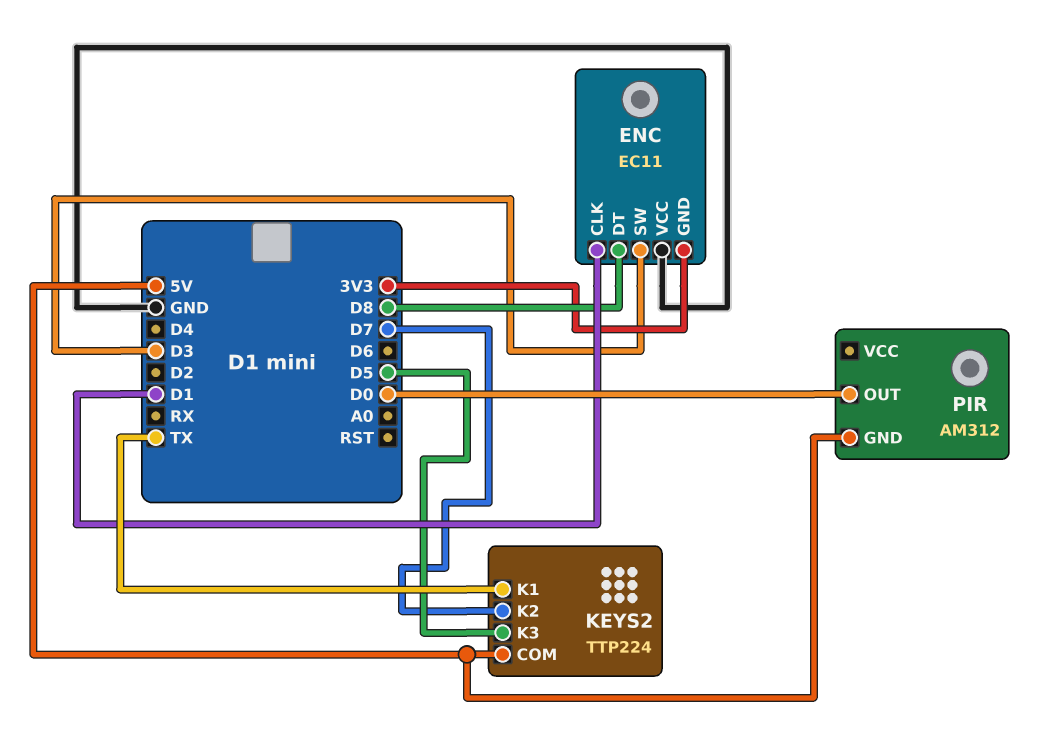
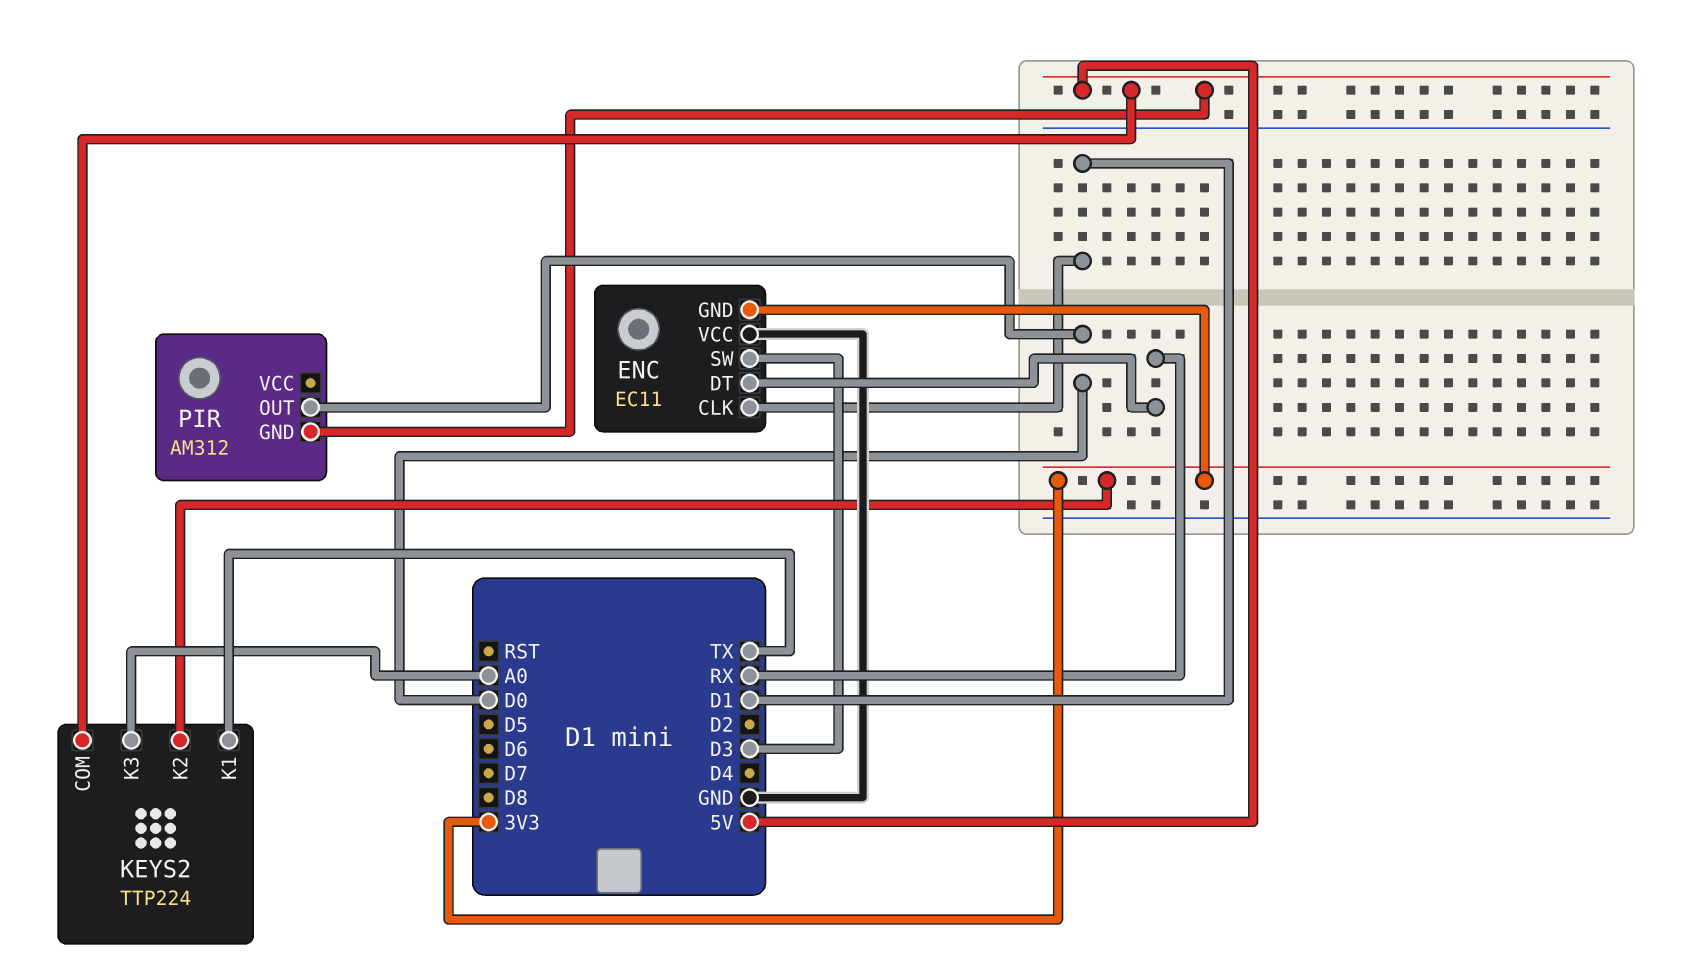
ENC pin DT: D8 -> RX
KEYS2 pin K2: D7 -> 3V3
KEYS2 pin K3: D5 -> A0

